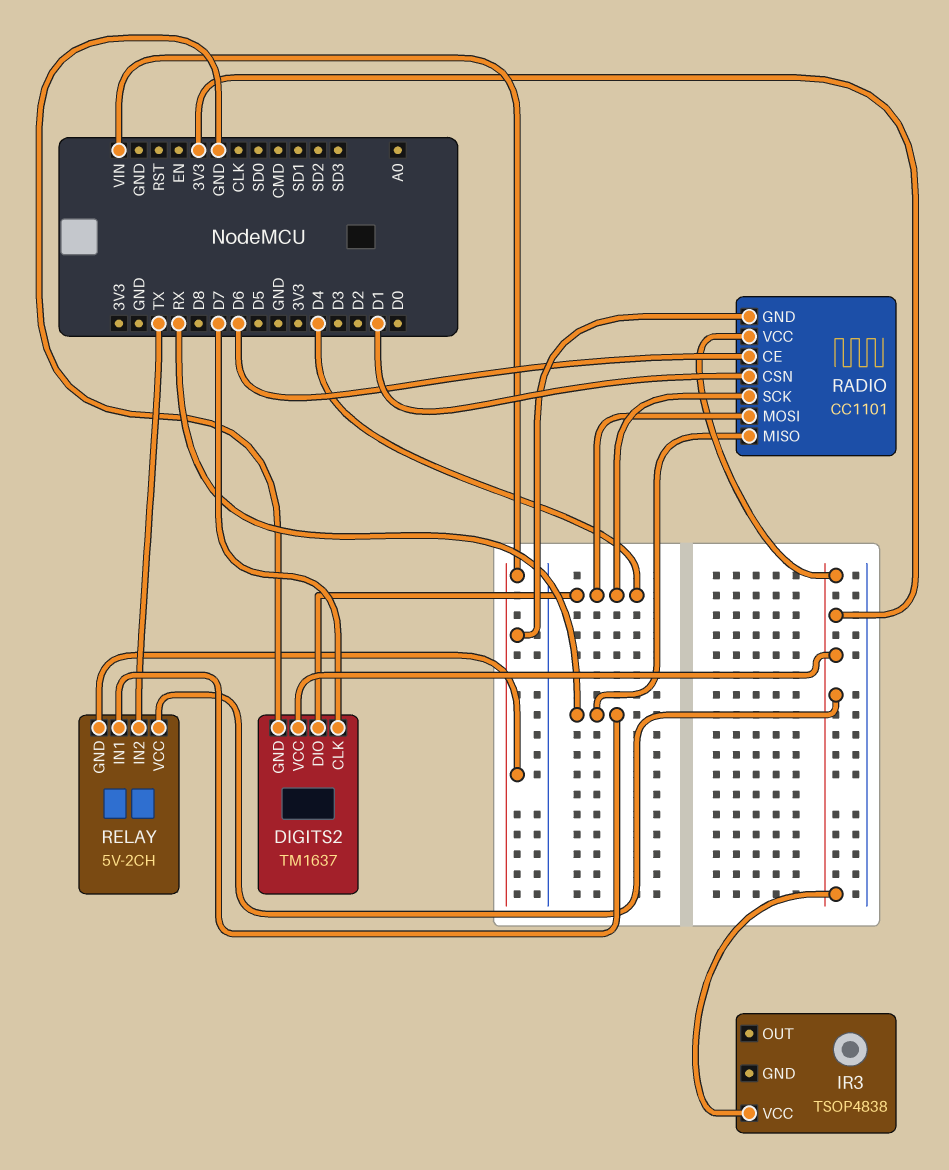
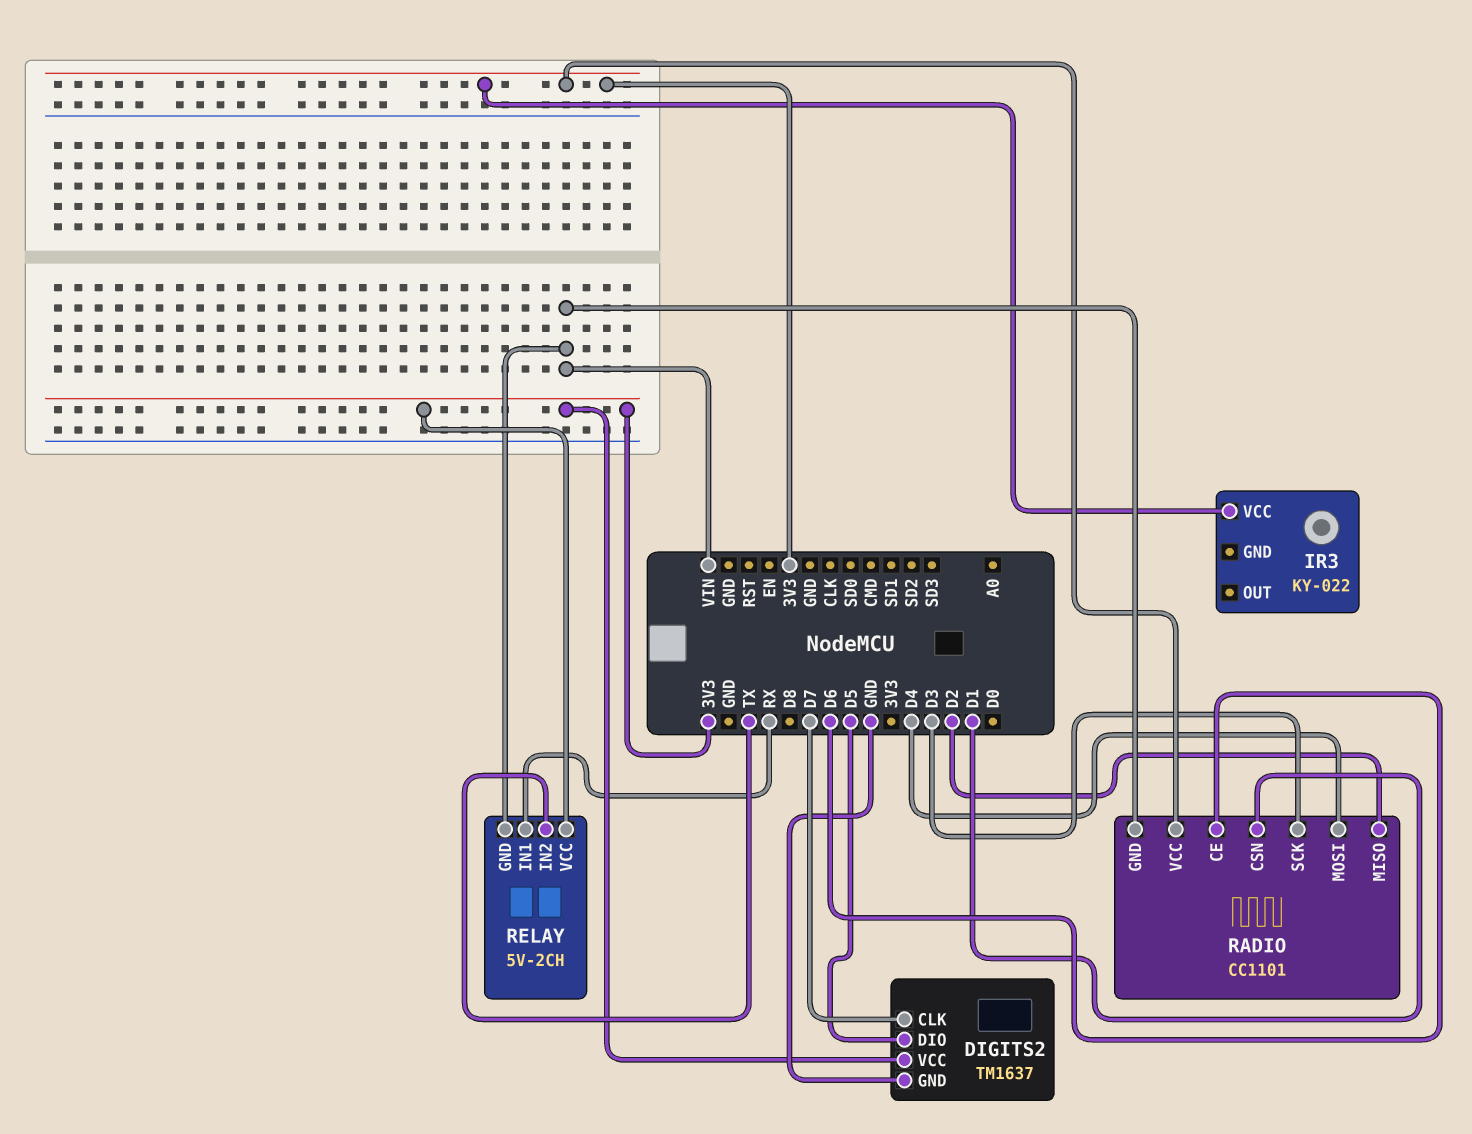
DIGITS2 pin DIO: D4 -> D5
IR3: TSOP4838 -> KY-022
RADIO pin MISO: RX -> D2
RADIO pin SCK: D4 -> D3

